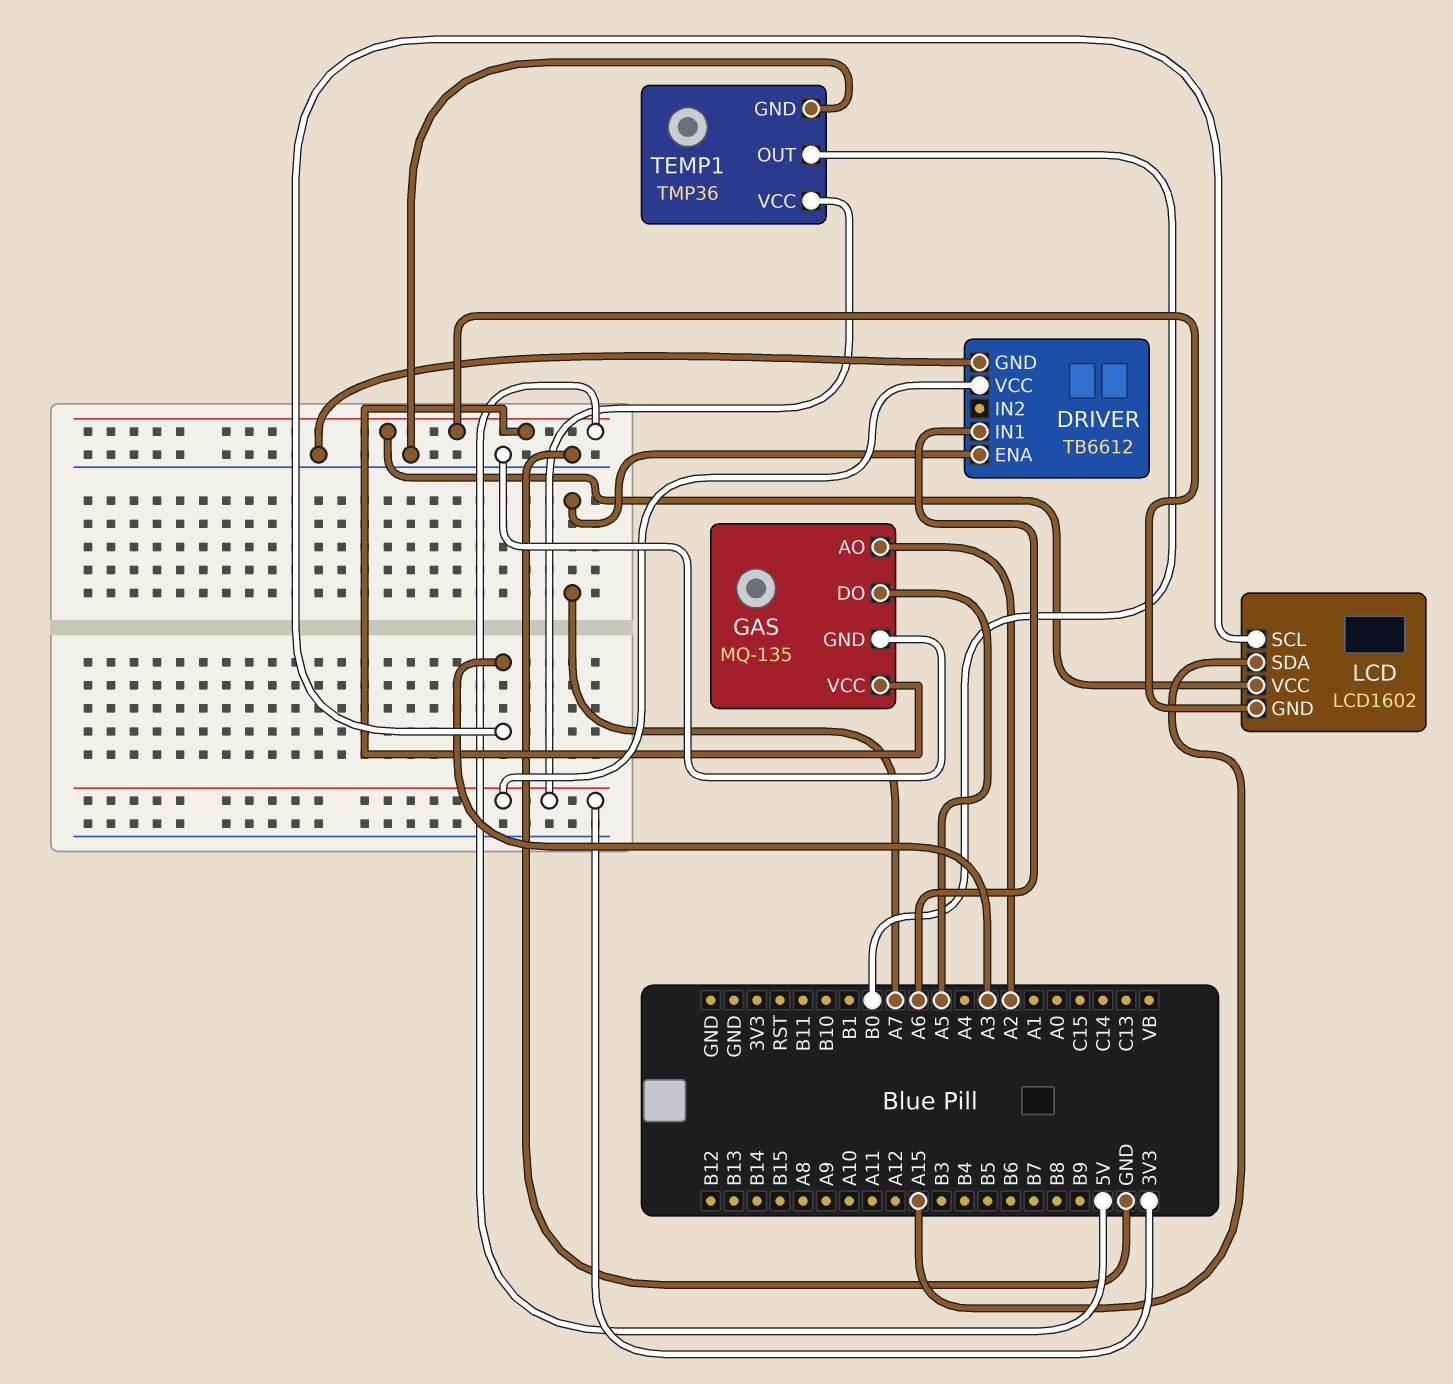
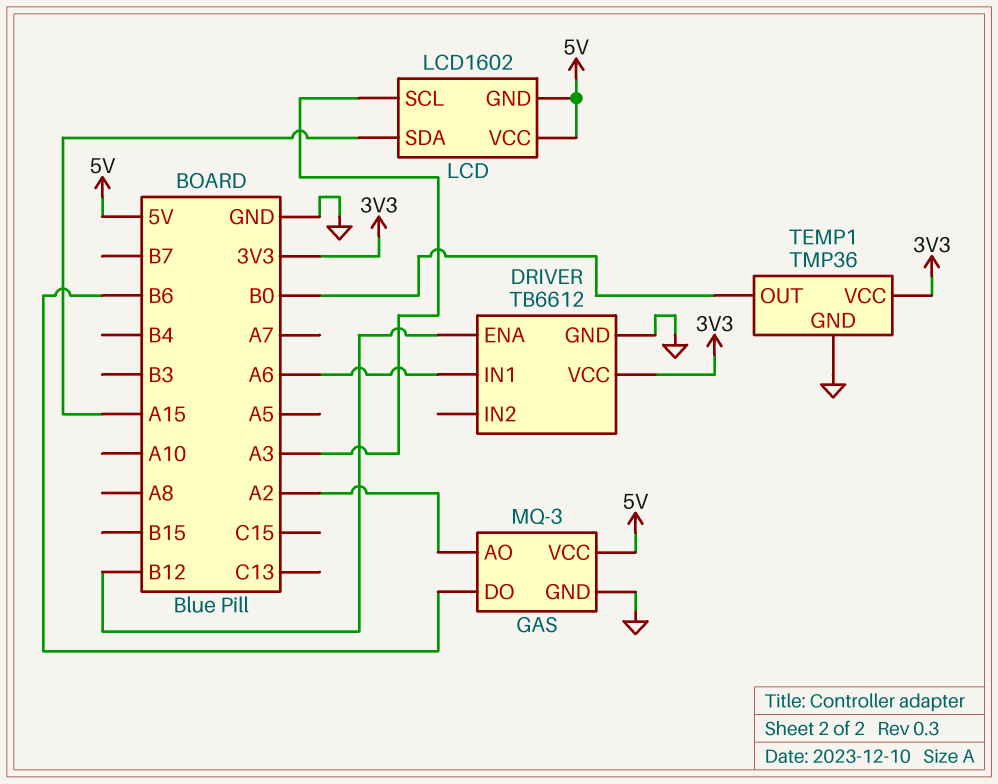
DRIVER pin ENA: A7 -> B12
GAS: MQ-135 -> MQ-3
GAS pin DO: A5 -> B6

